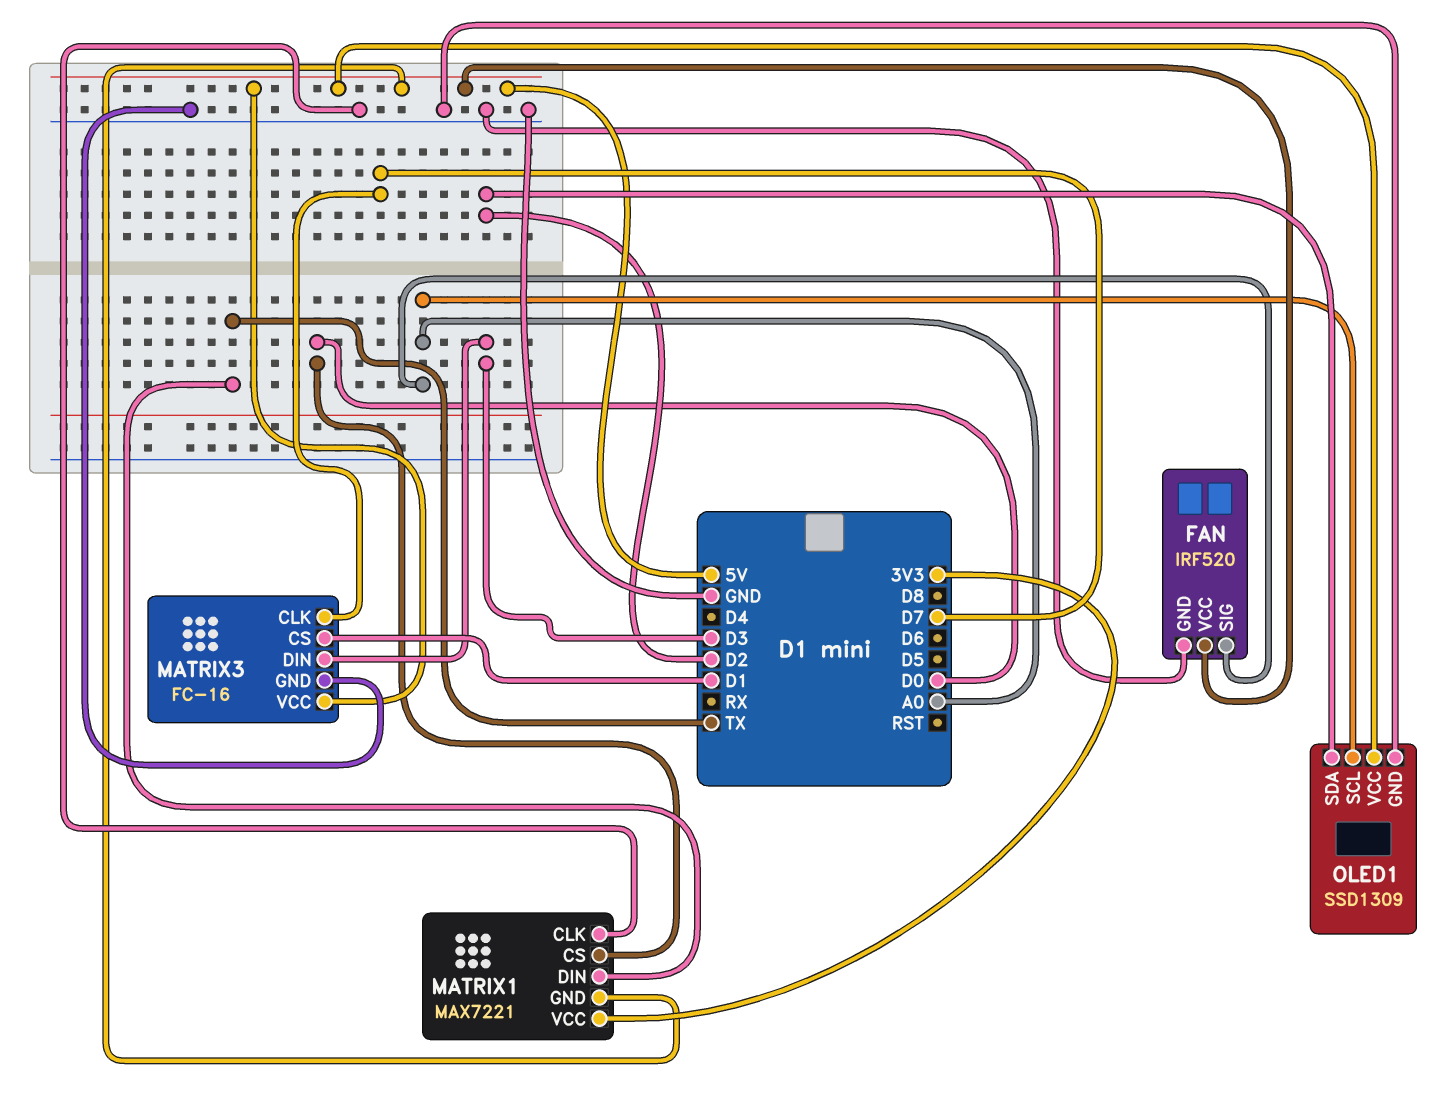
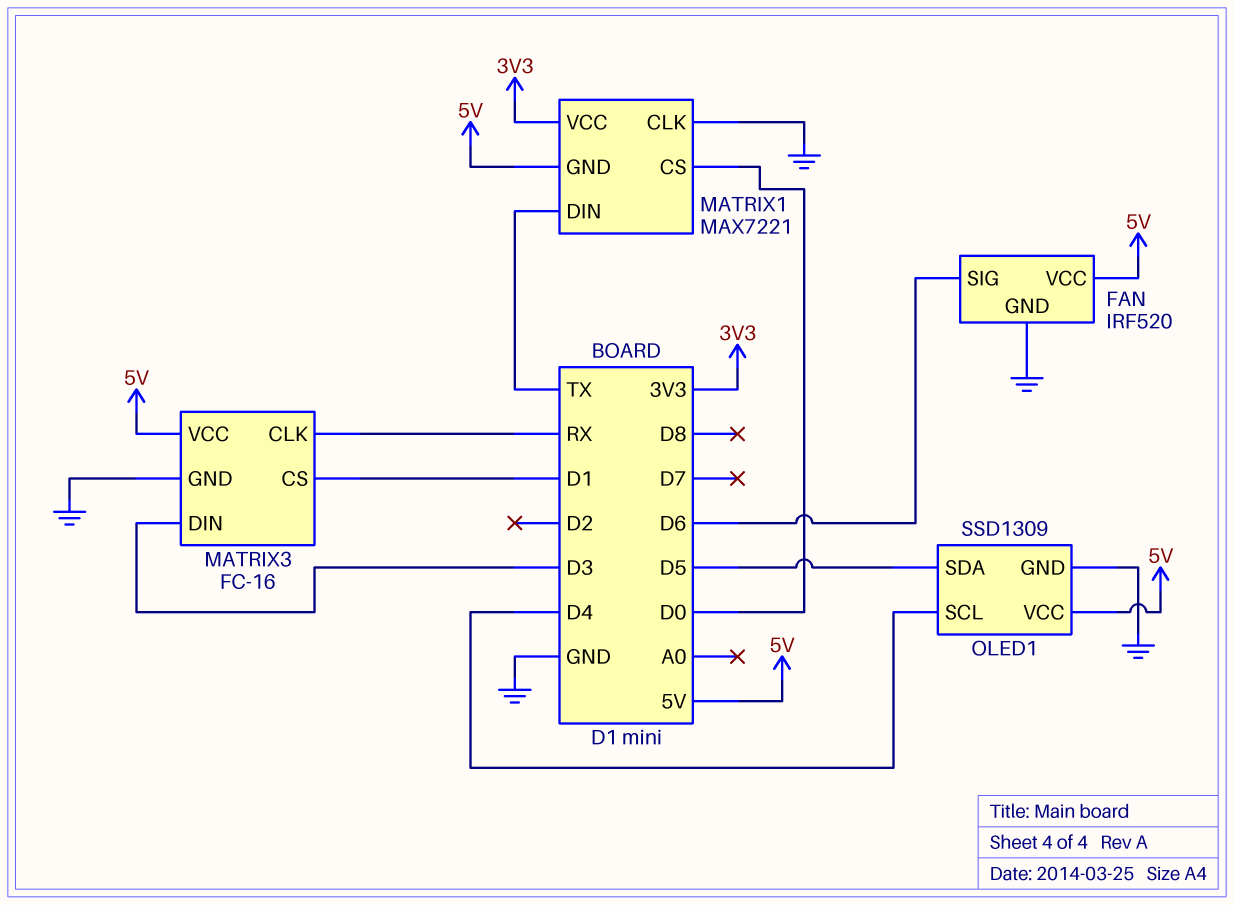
FAN pin SIG: A0 -> D6
MATRIX3 pin CLK: D7 -> RX
OLED1 pin SCL: A0 -> D4
OLED1 pin SDA: D2 -> D5

